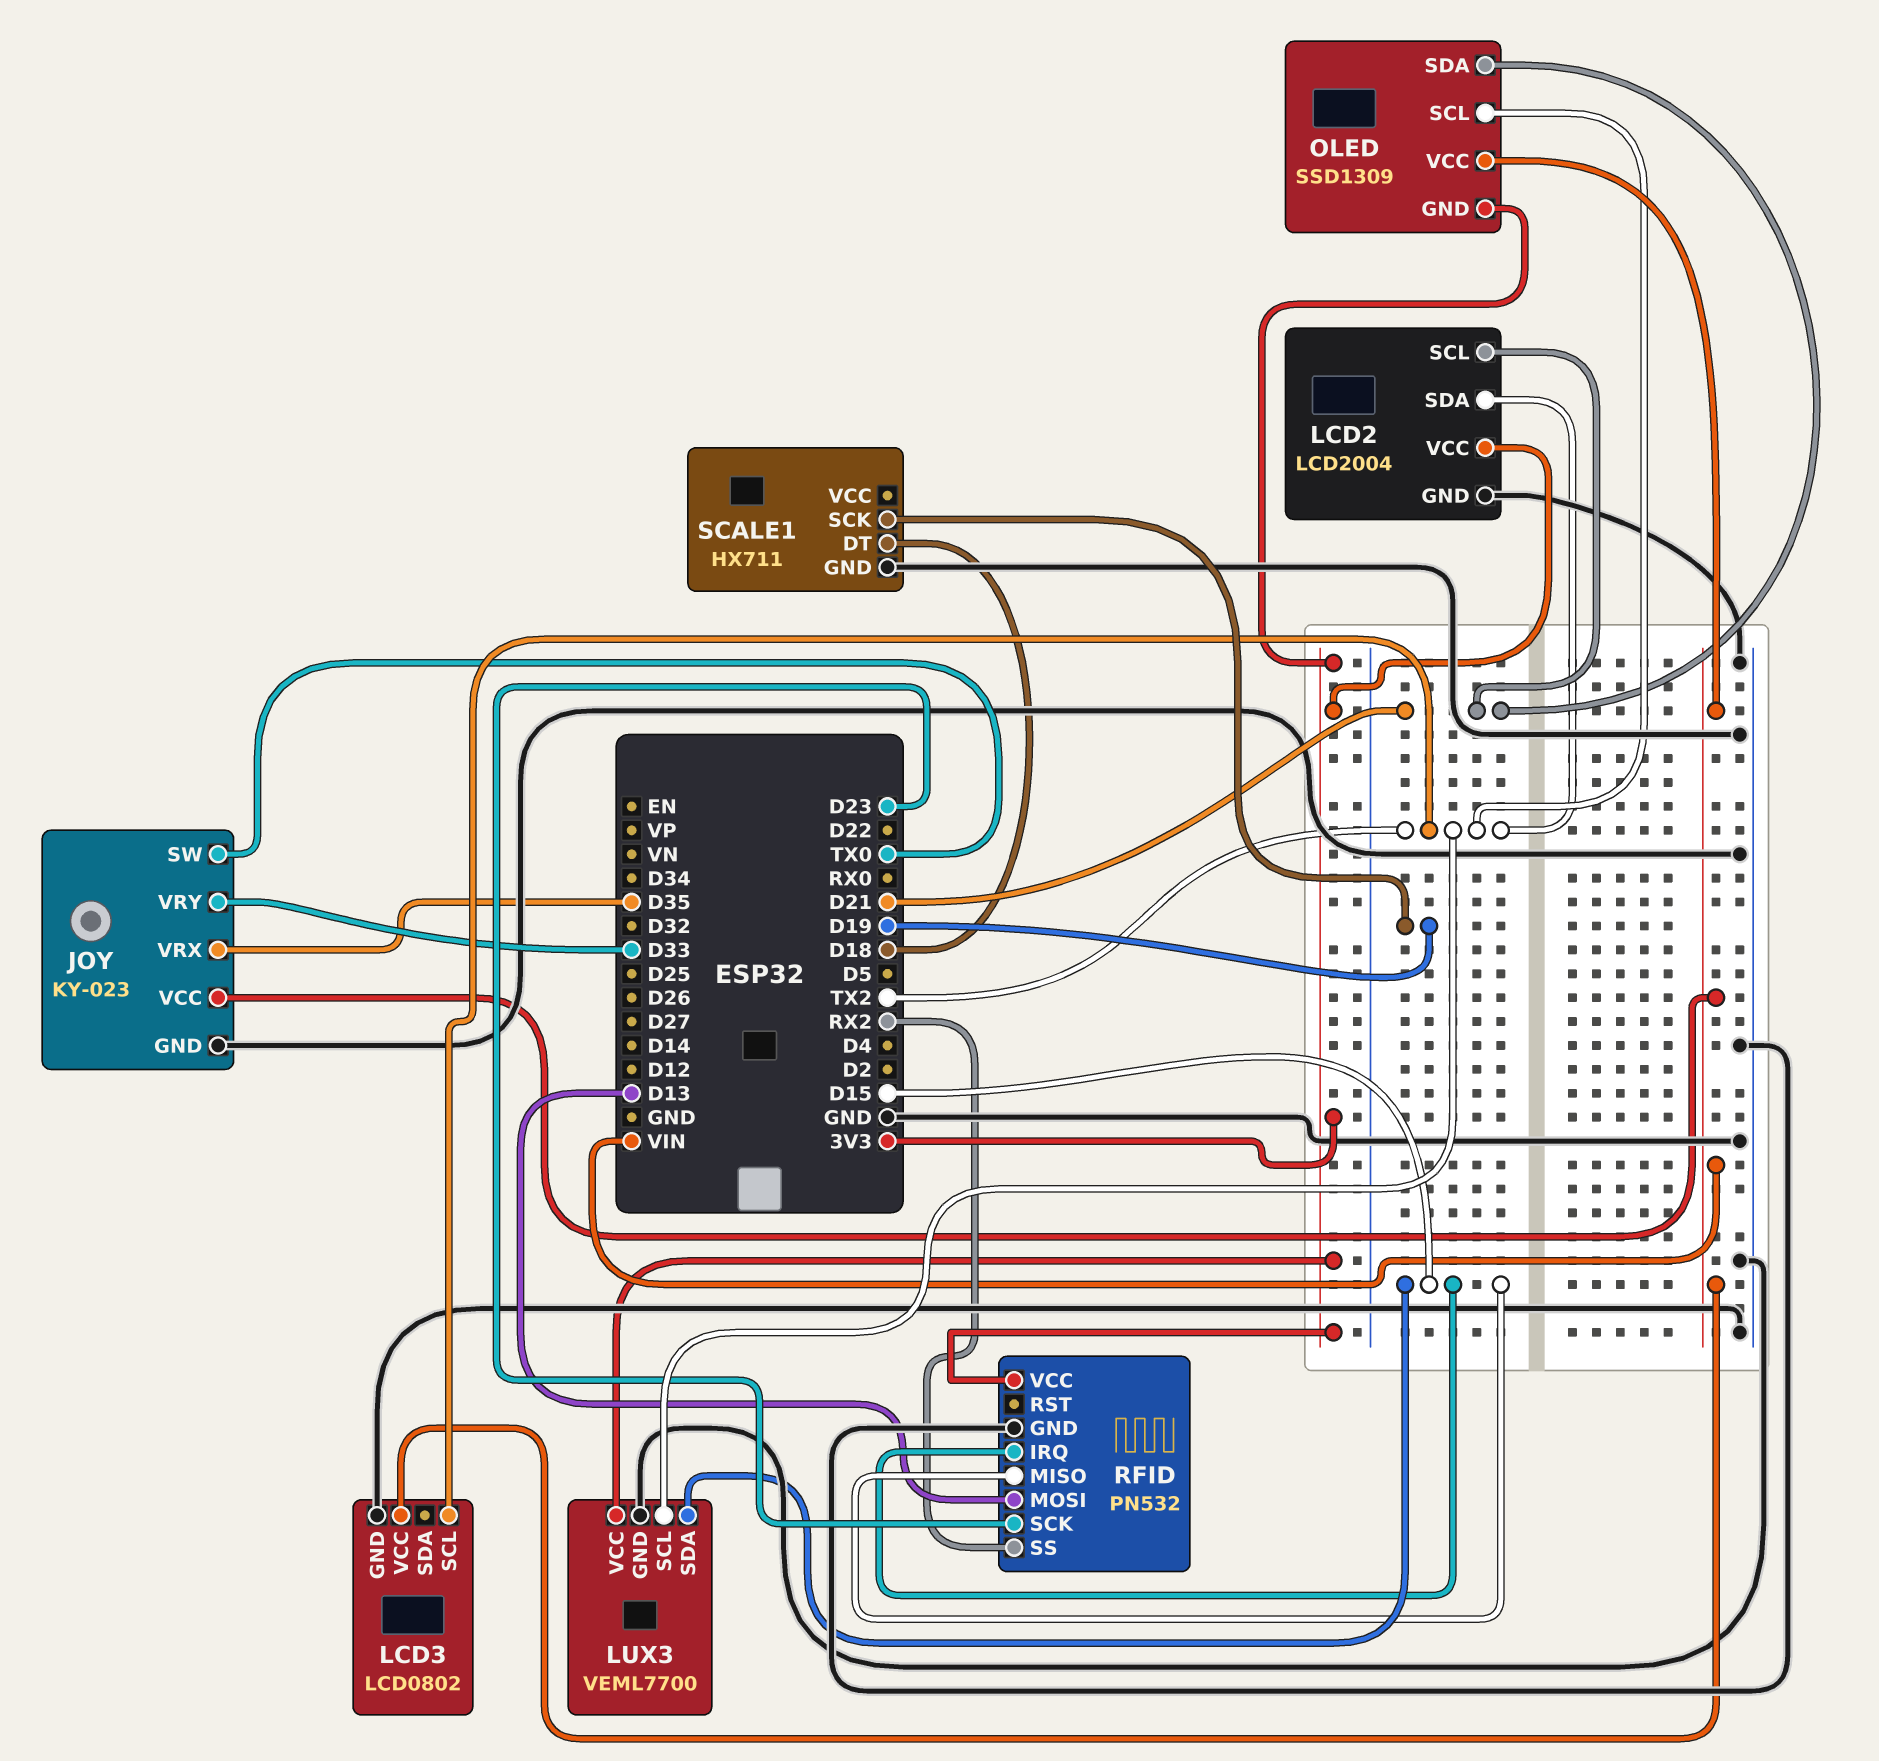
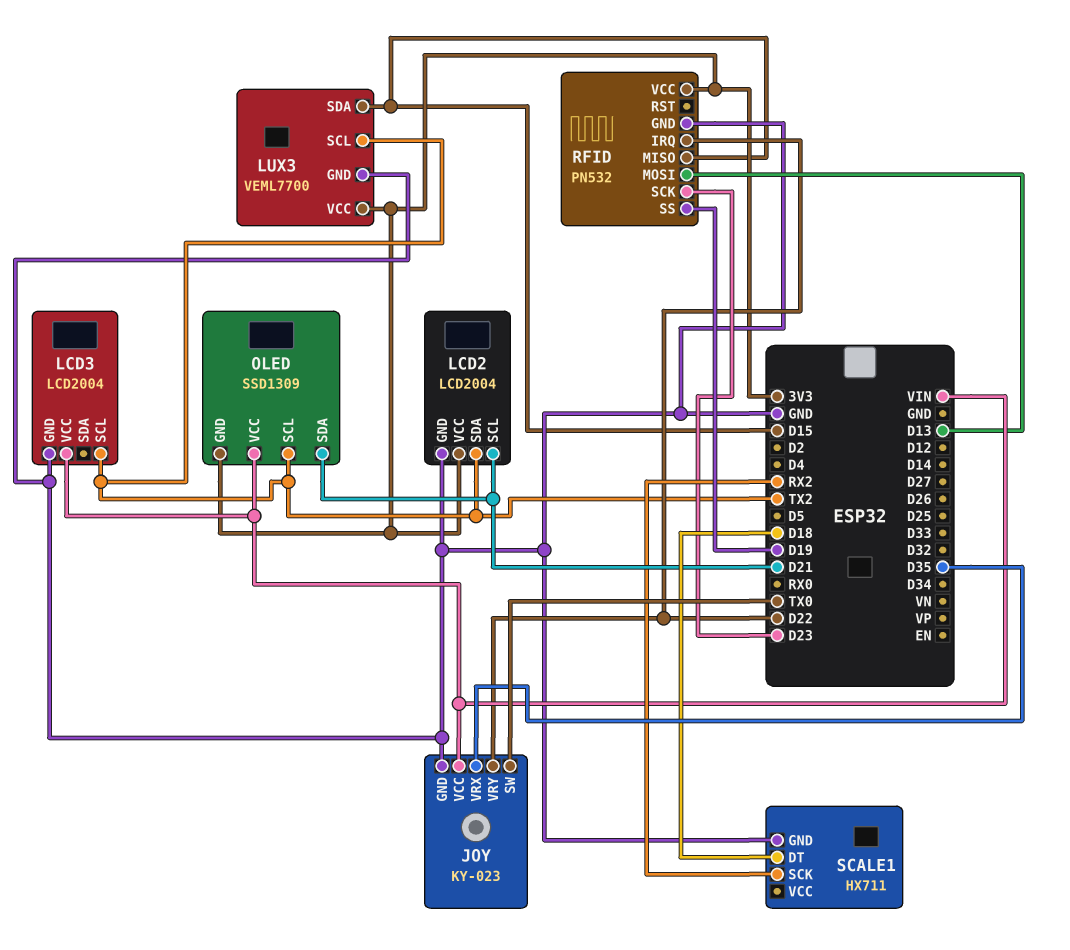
JOY pin VRY: D33 -> D22
LCD3: LCD0802 -> LCD2004
RFID pin IRQ: D15 -> D22
RFID pin SS: RX2 -> D19
SCALE1 pin SCK: D19 -> RX2

